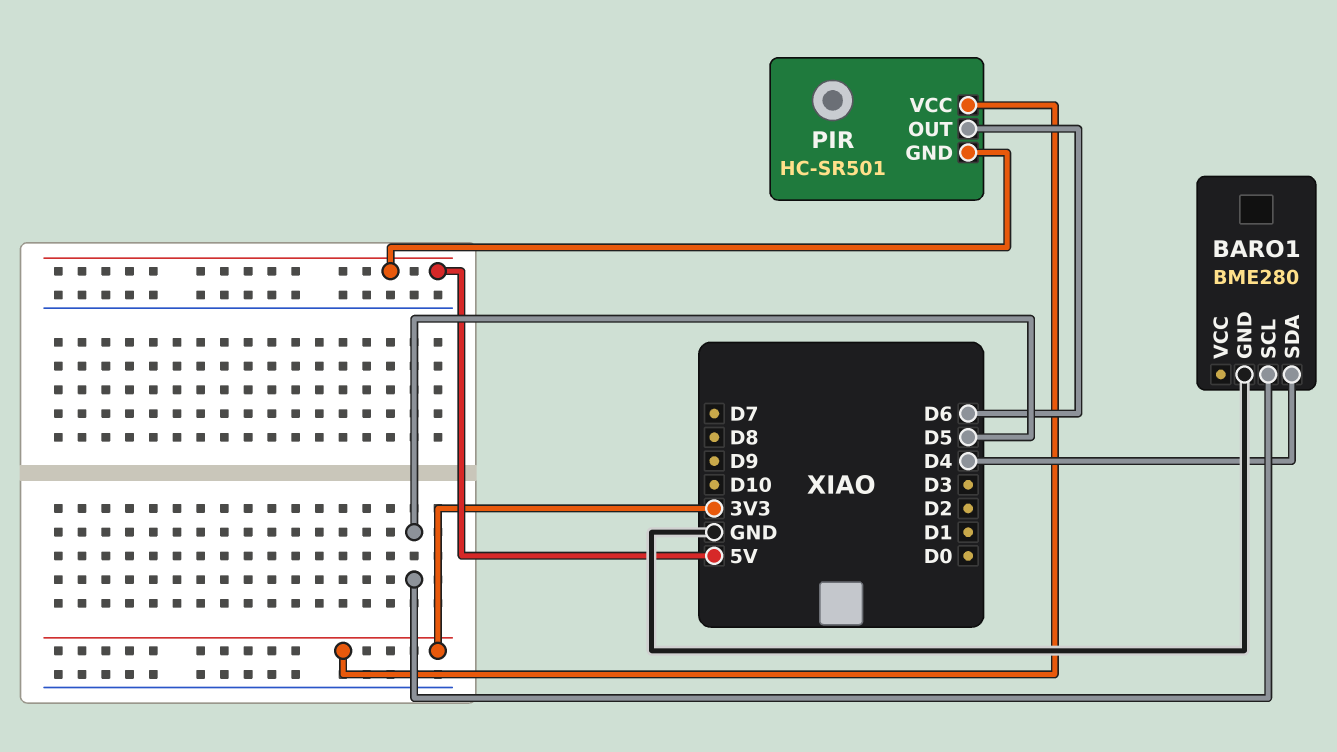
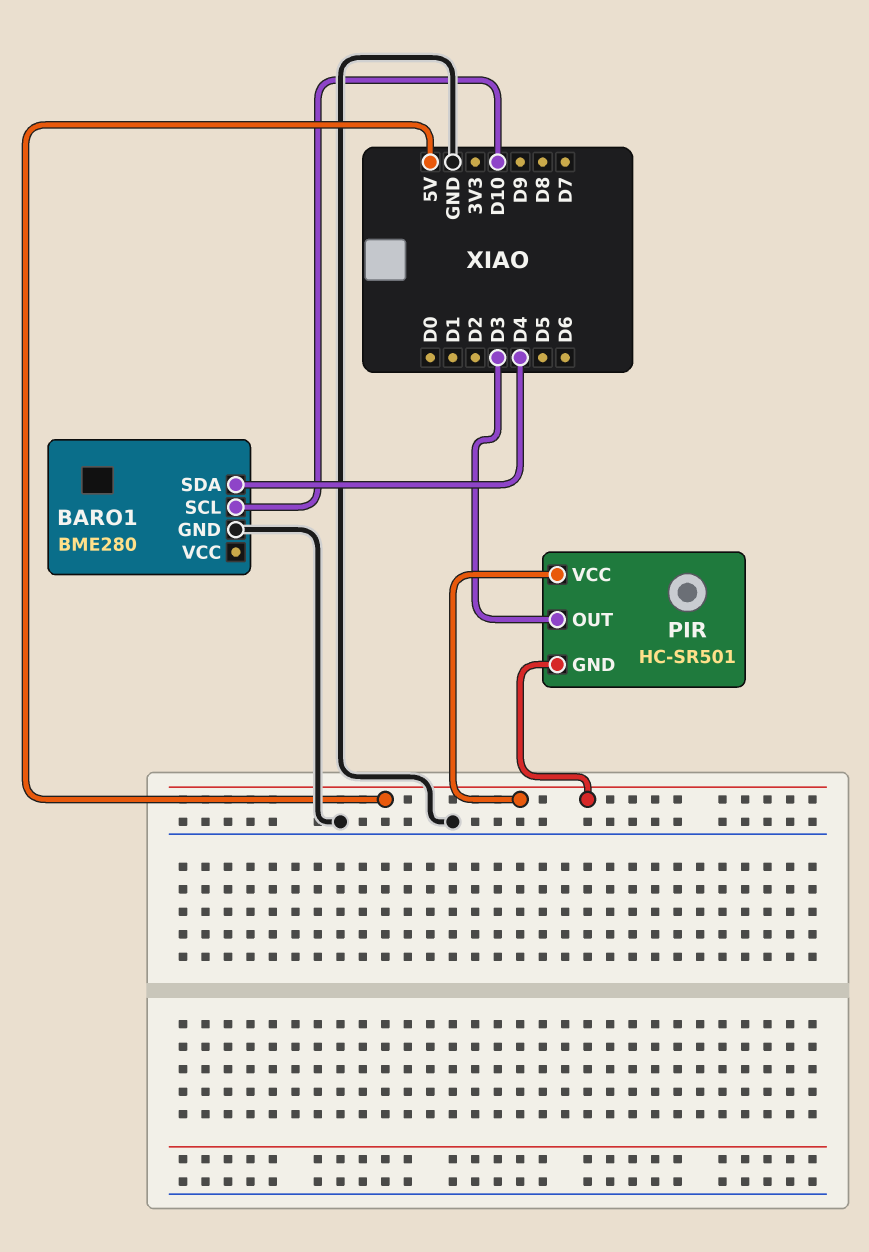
BARO1 pin SCL: D5 -> D10
PIR pin OUT: D6 -> D3
PIR pin VCC: 3V3 -> 5V

